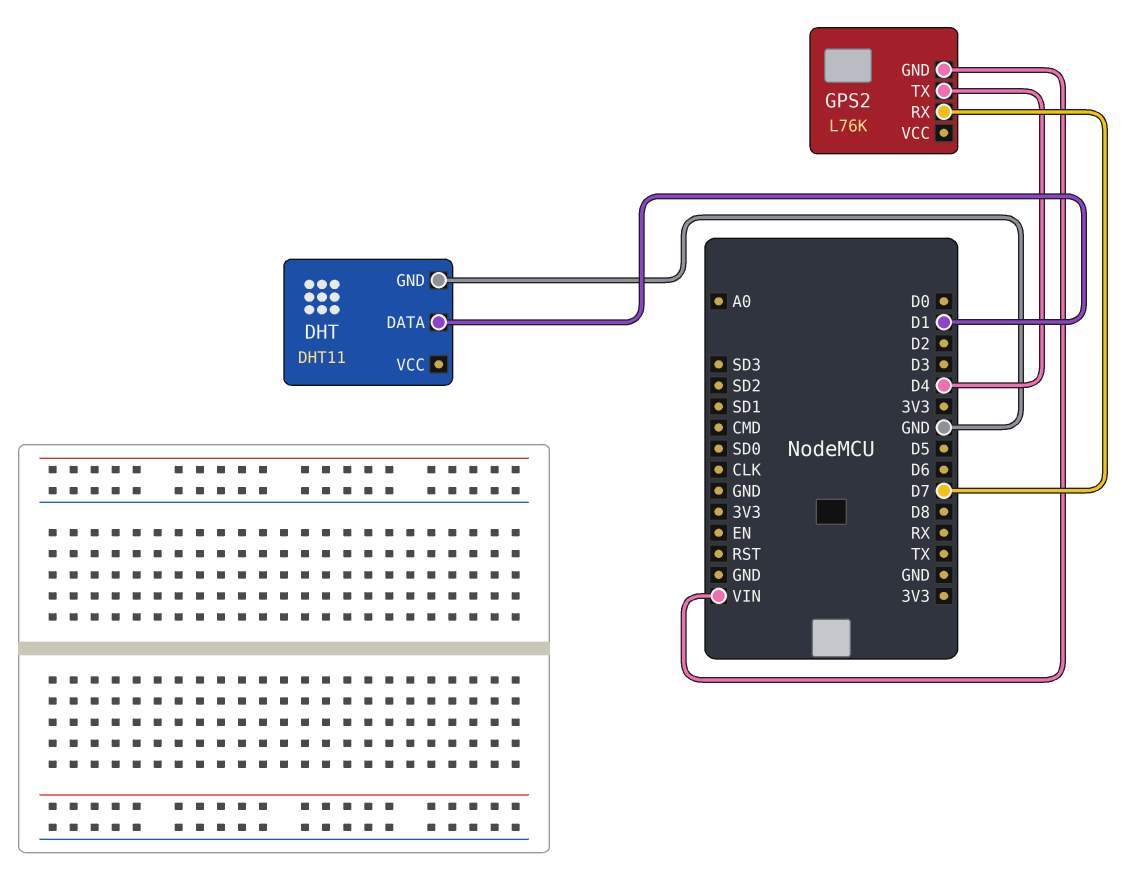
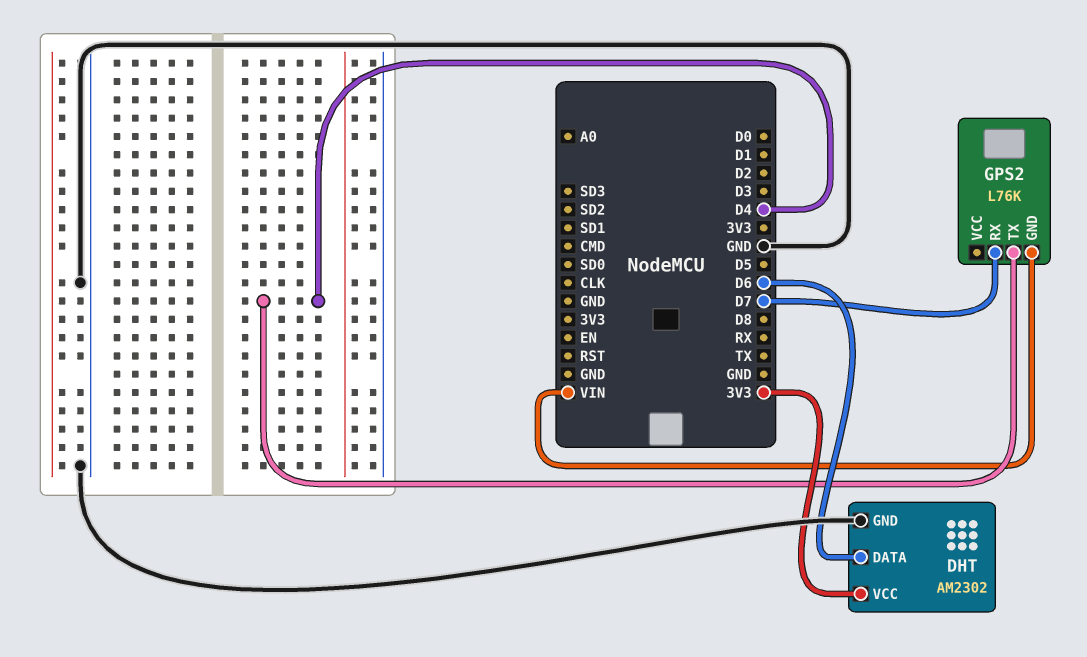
DHT: DHT11 -> AM2302
DHT pin DATA: D1 -> D6
DHT pin VCC: none -> 3V3

